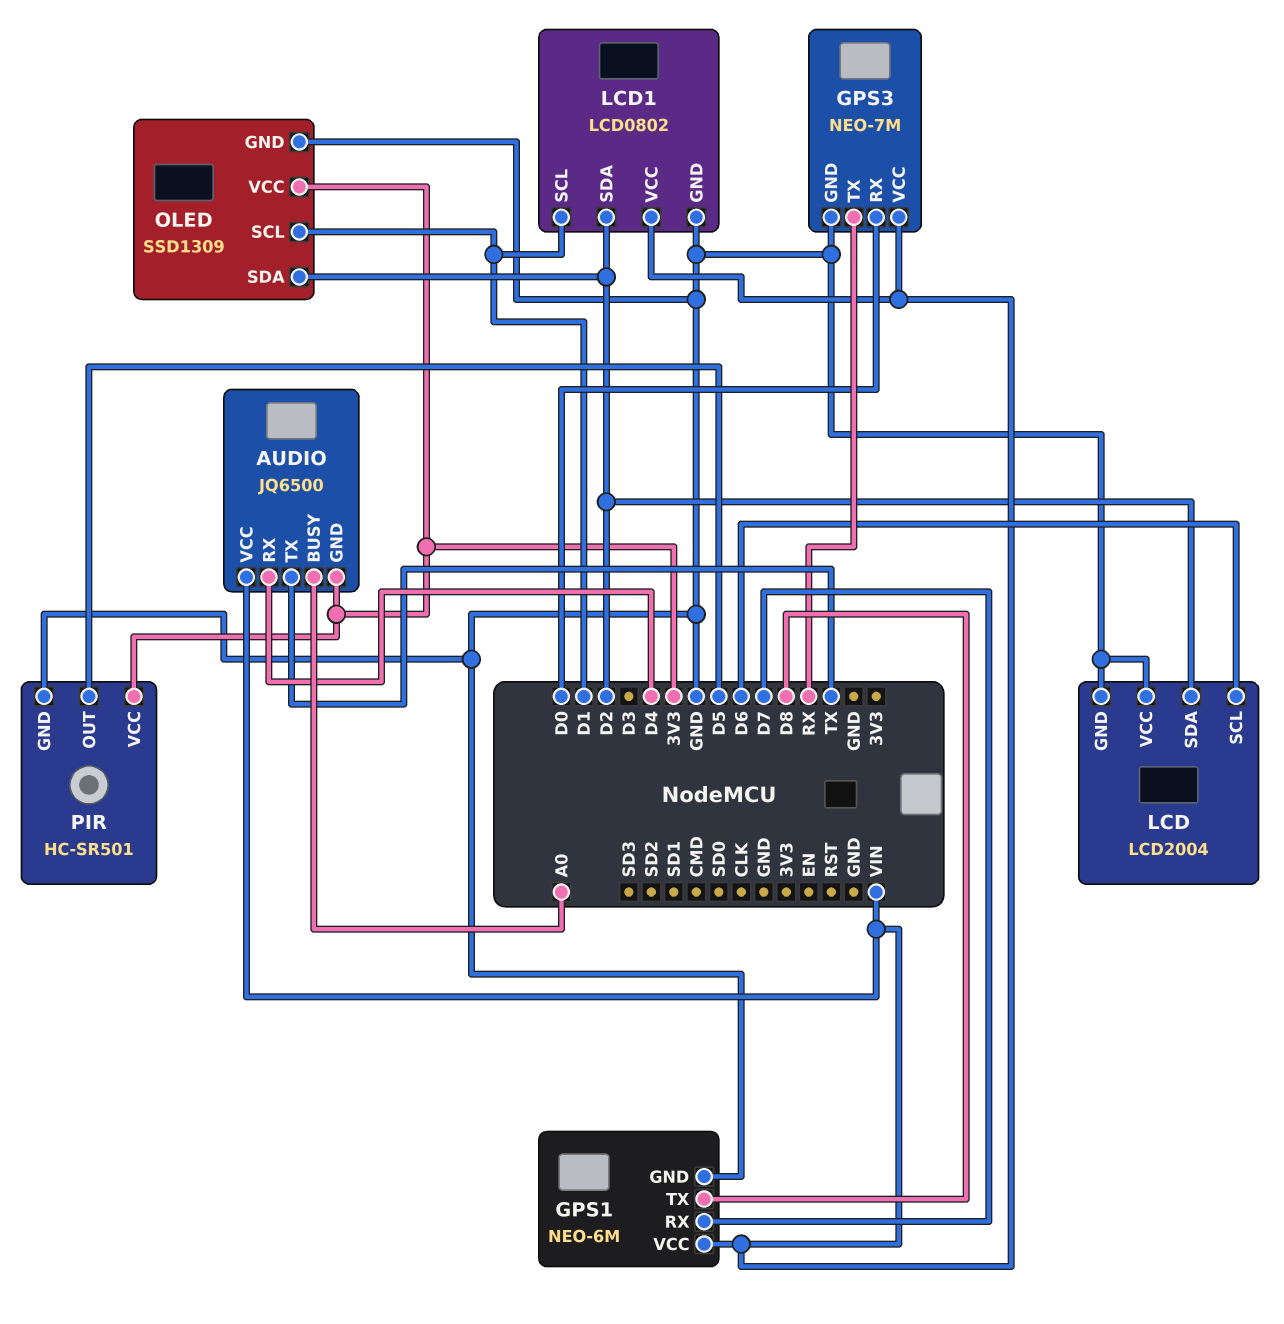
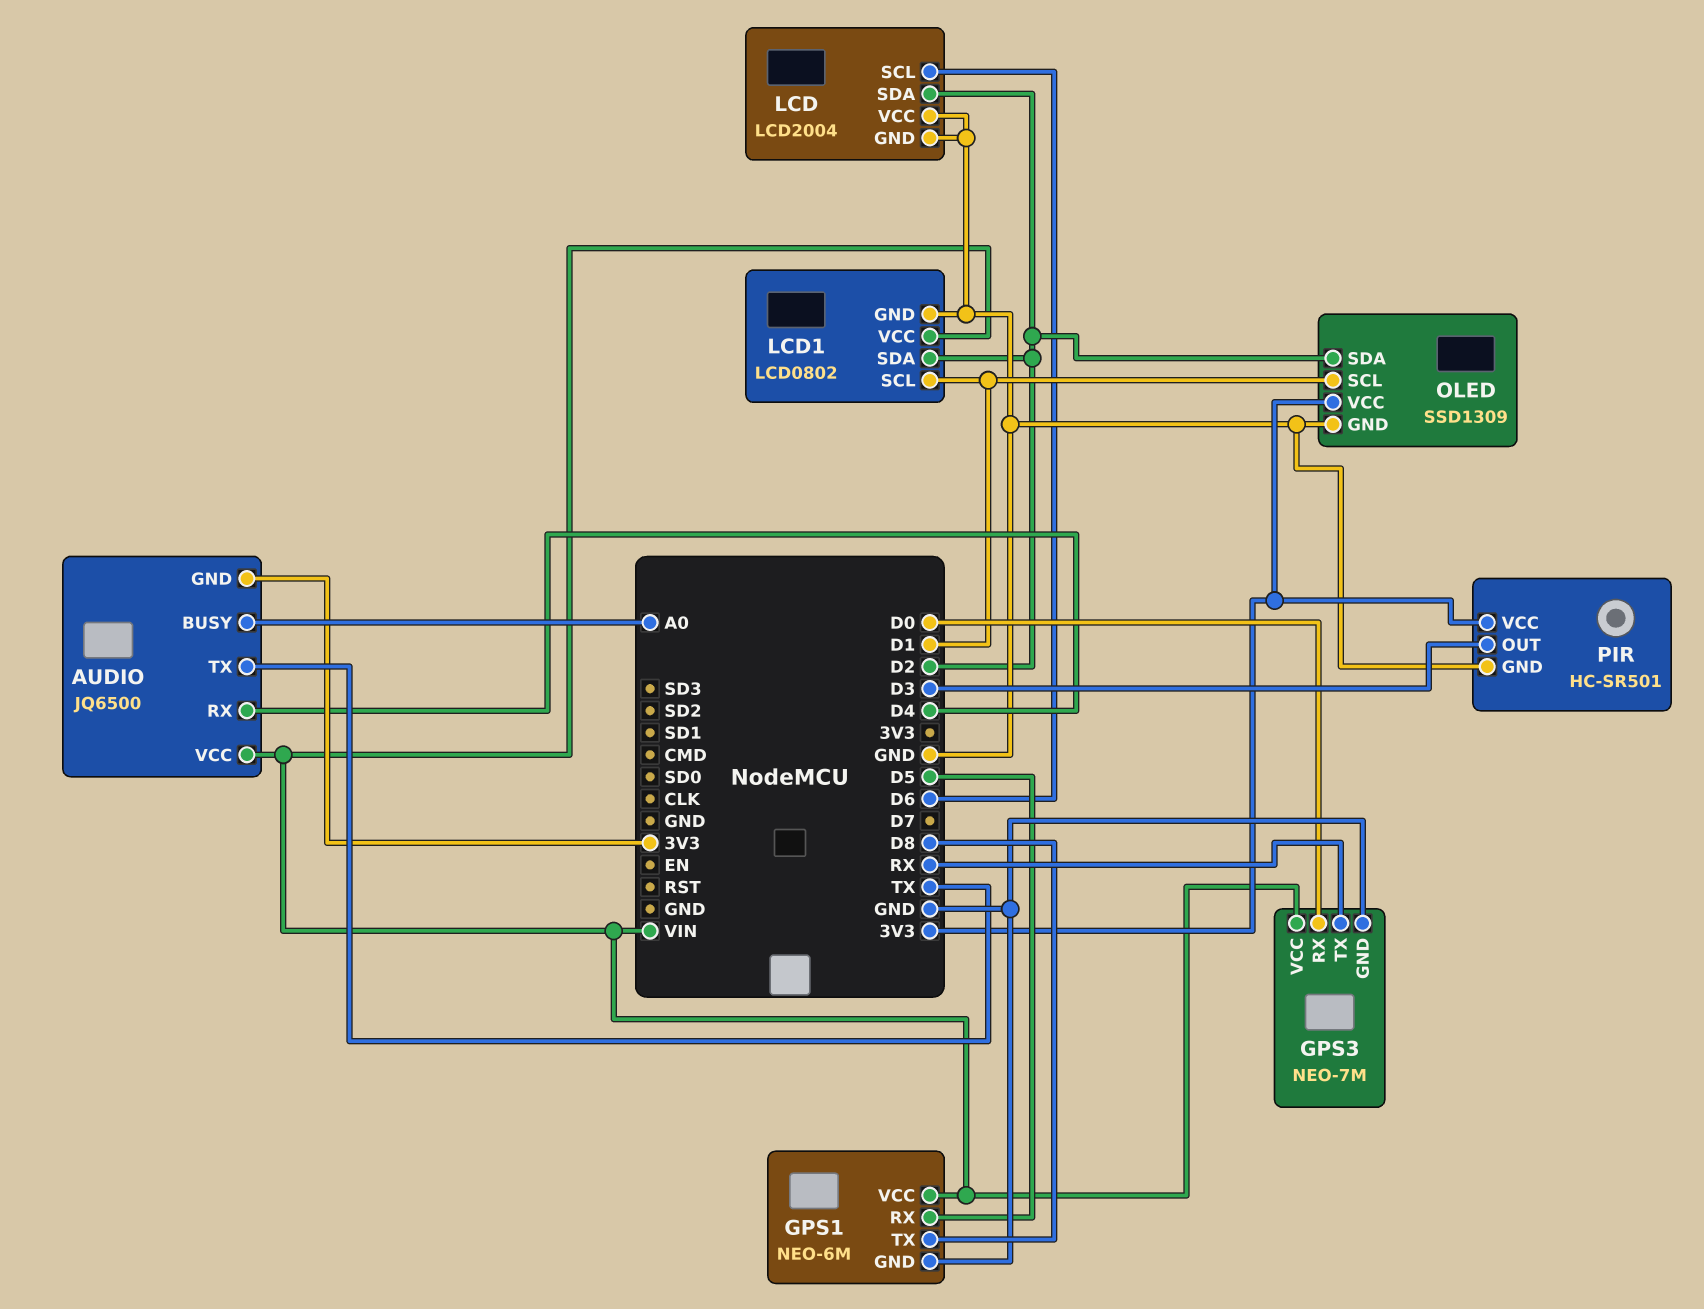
GPS1 pin RX: D7 -> D5
PIR pin OUT: D5 -> D3

